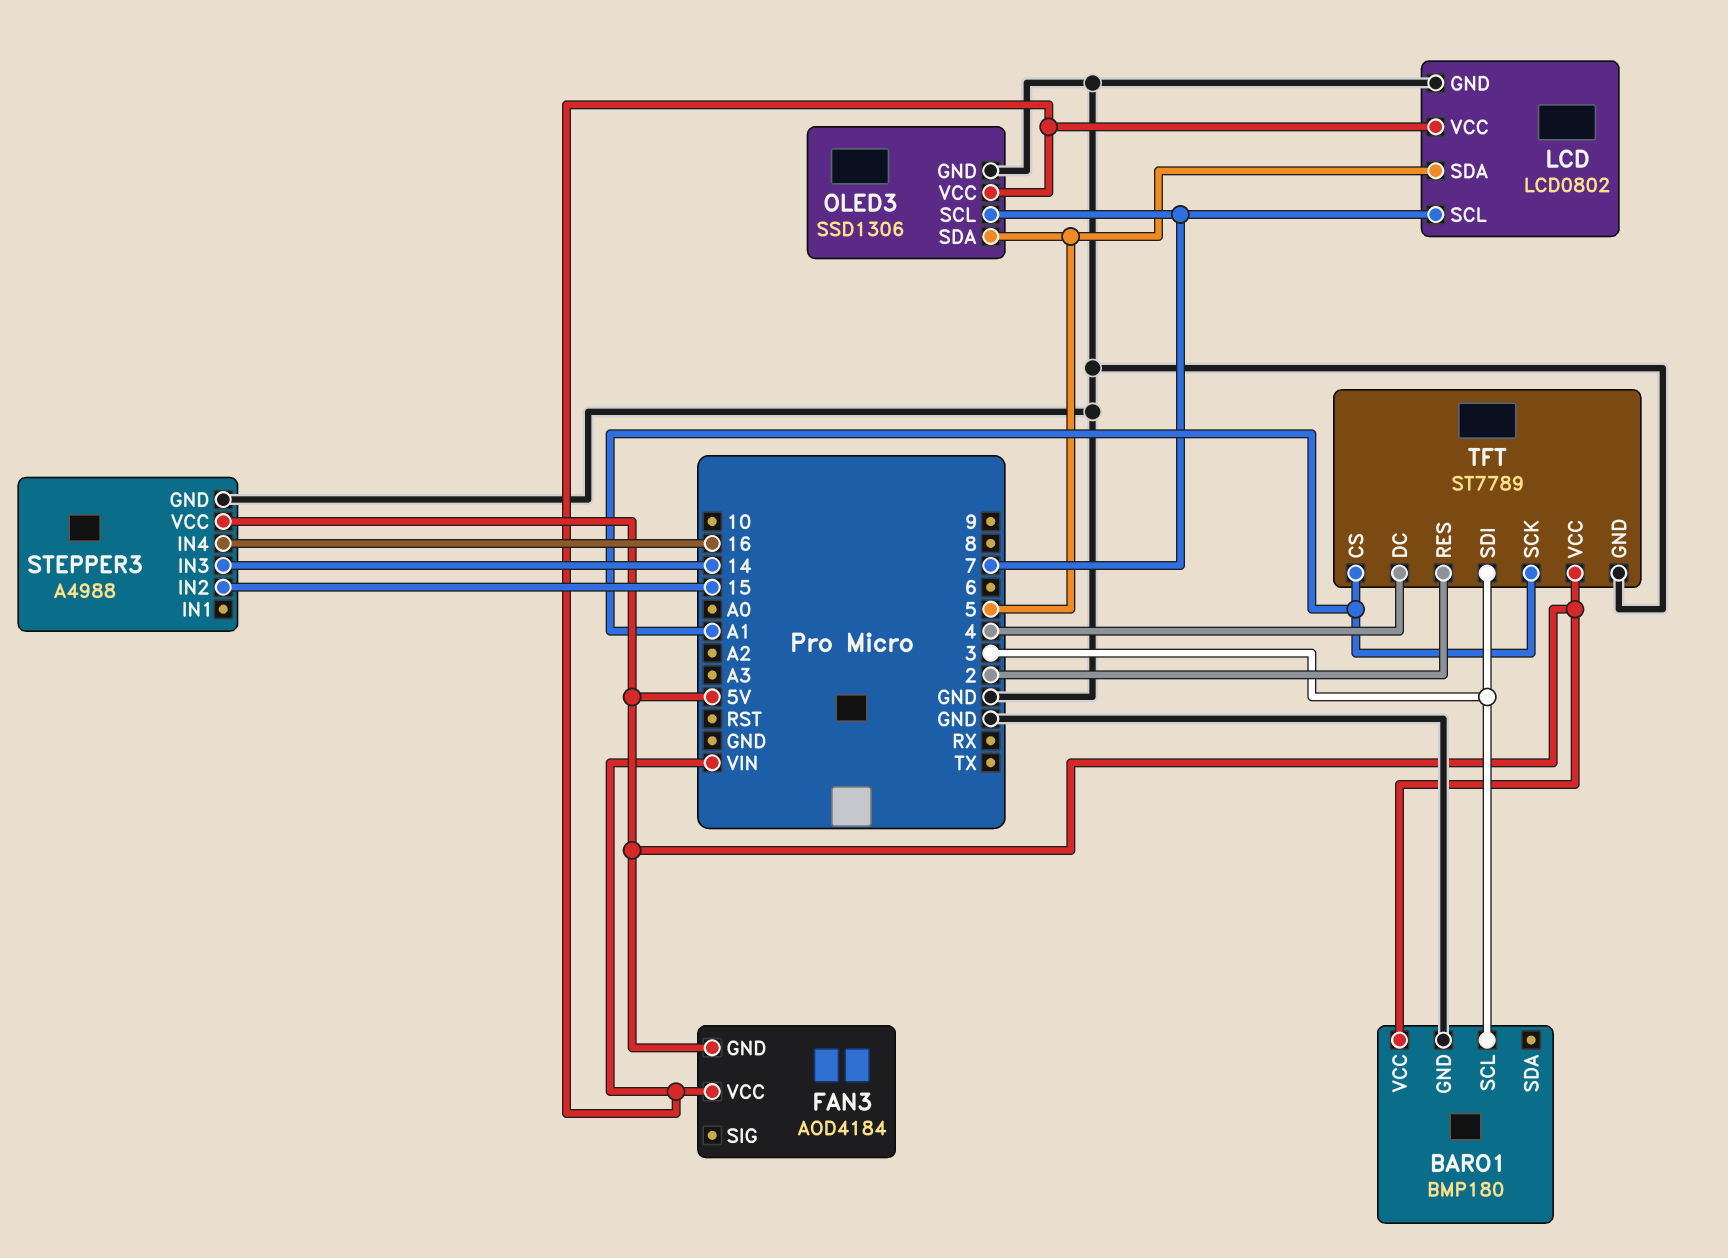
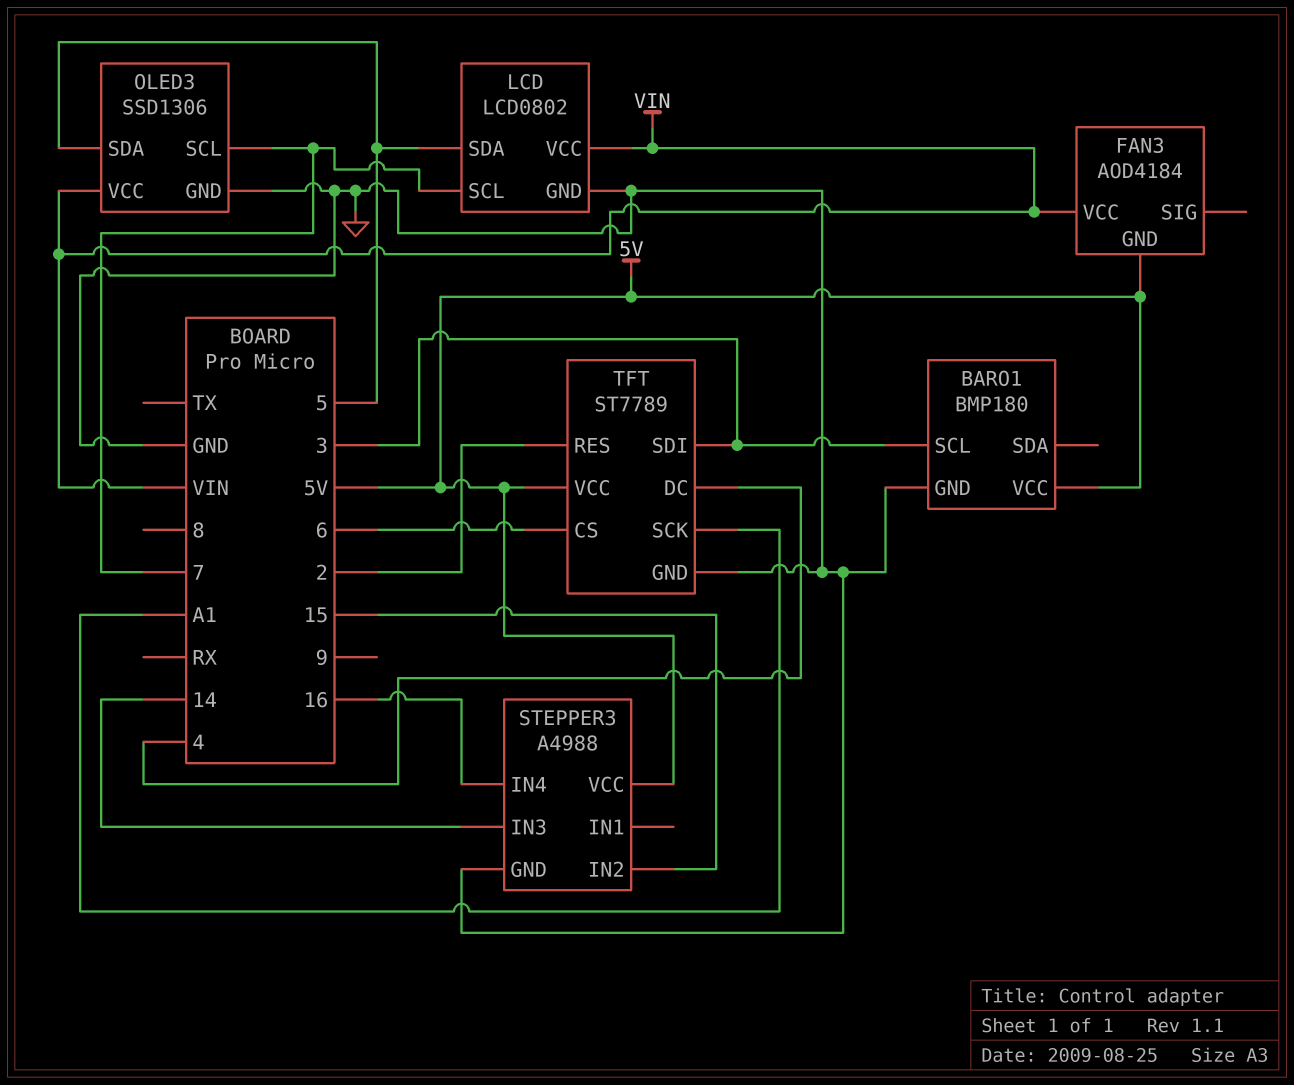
TFT pin CS: A1 -> 6

